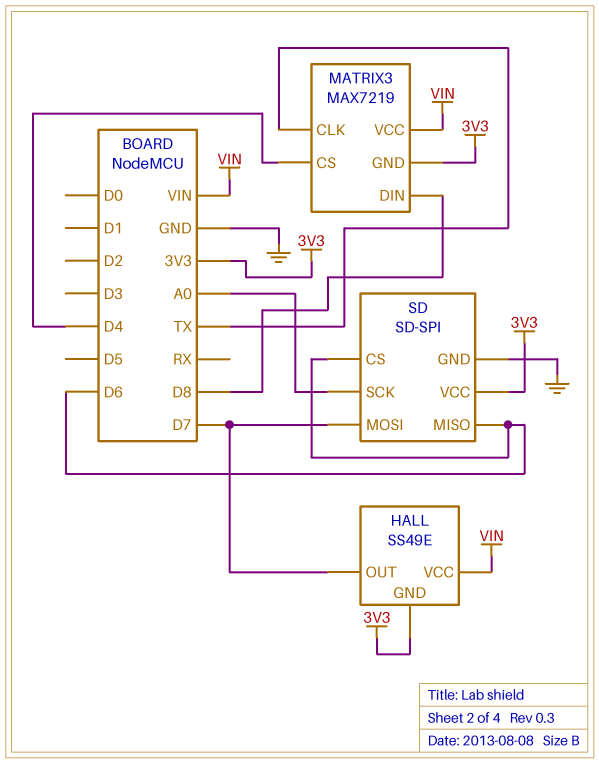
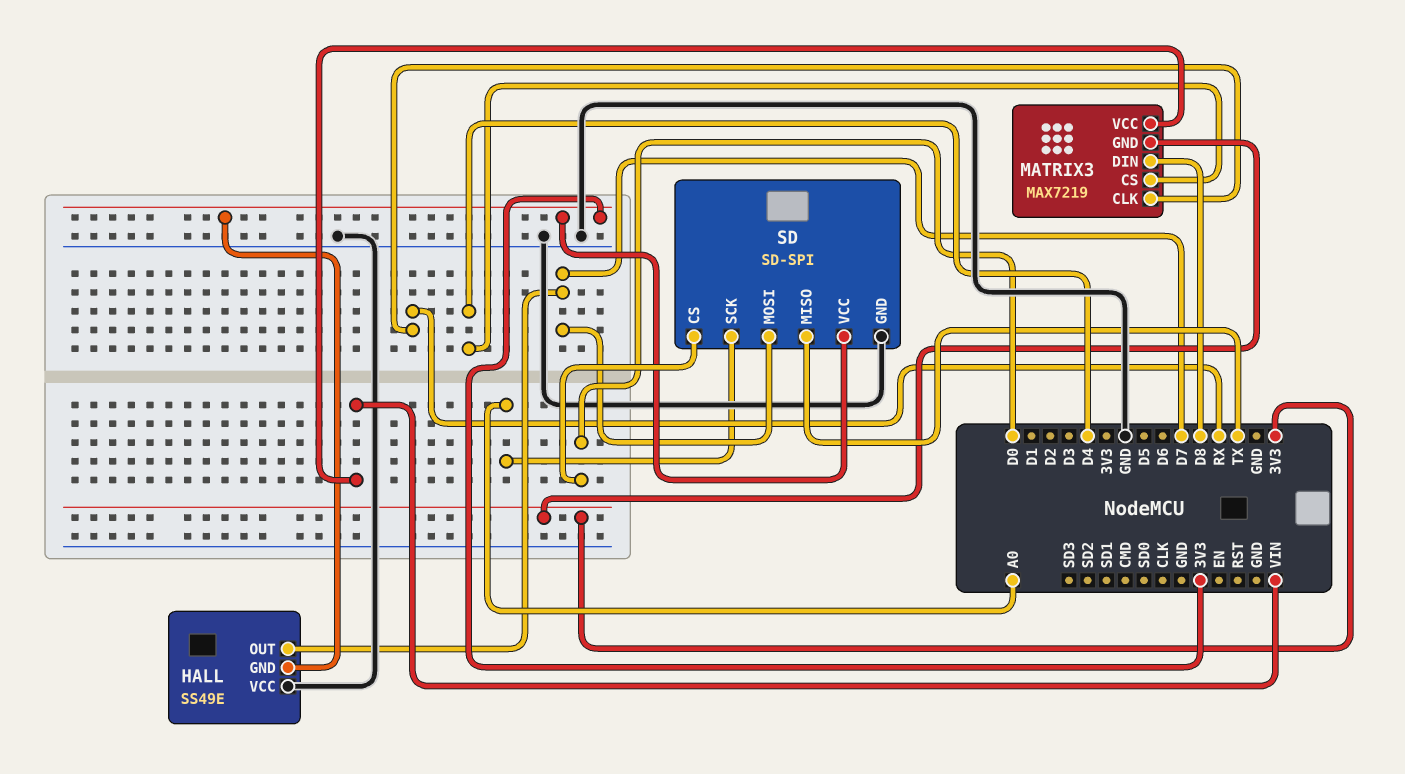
HALL pin VCC: VIN -> GND
MATRIX3 pin CLK: TX -> RX
SD pin CS: D6 -> D0
SD pin MISO: D6 -> TX

